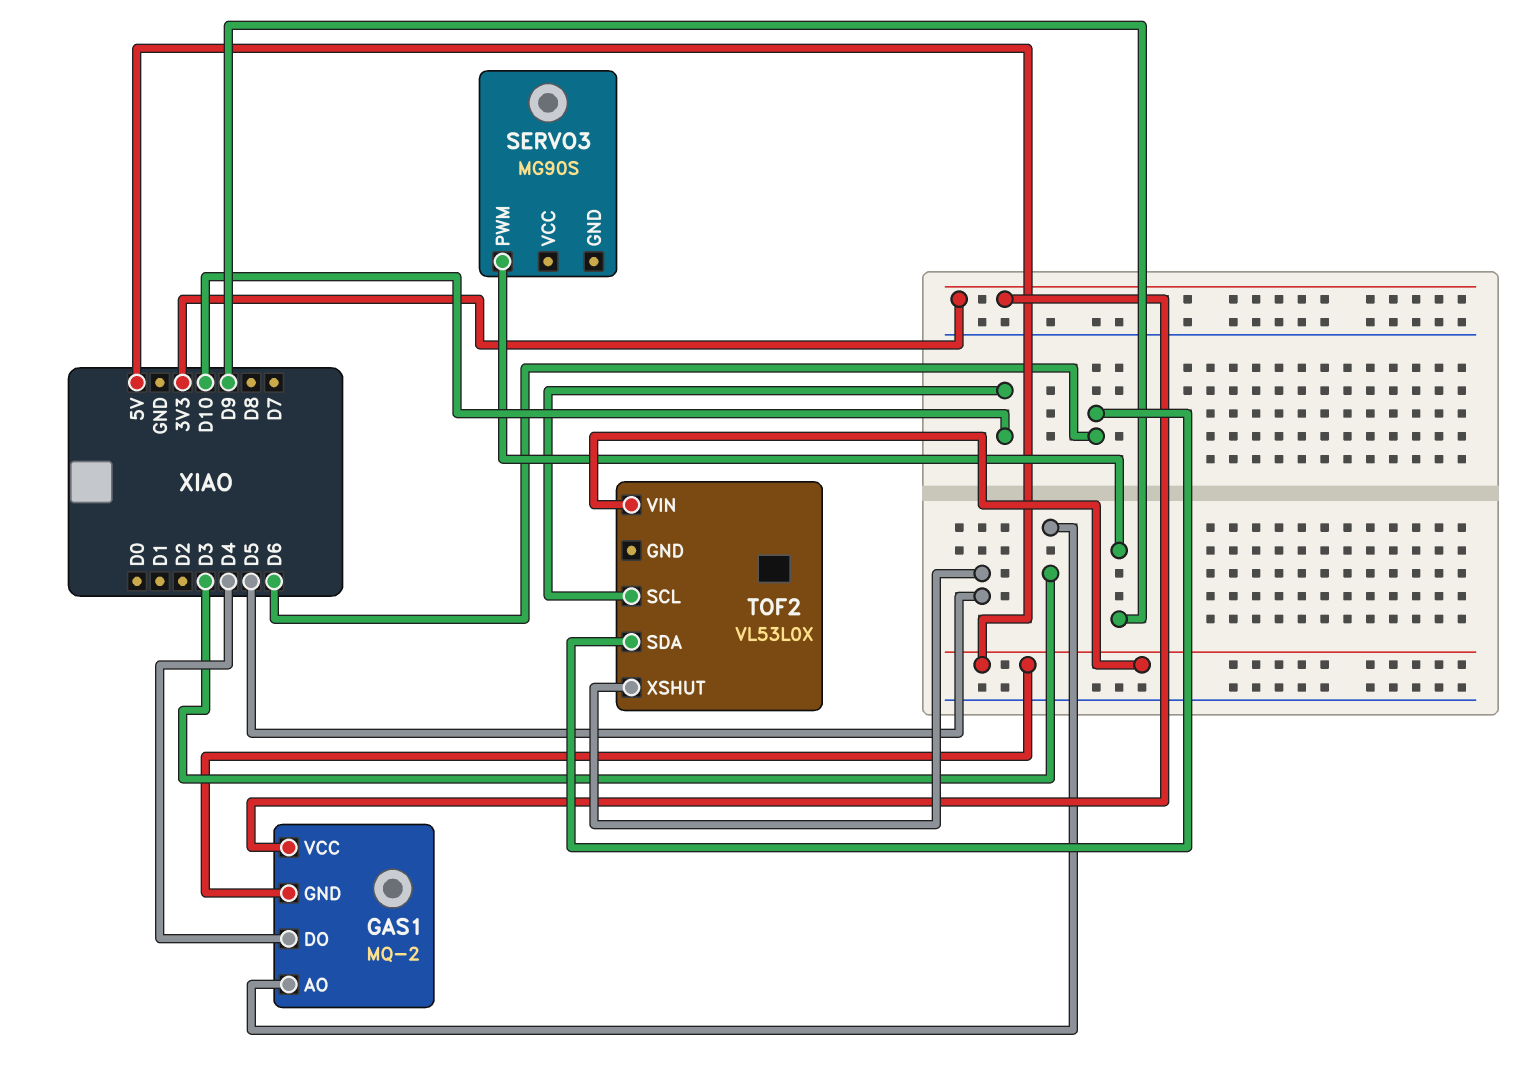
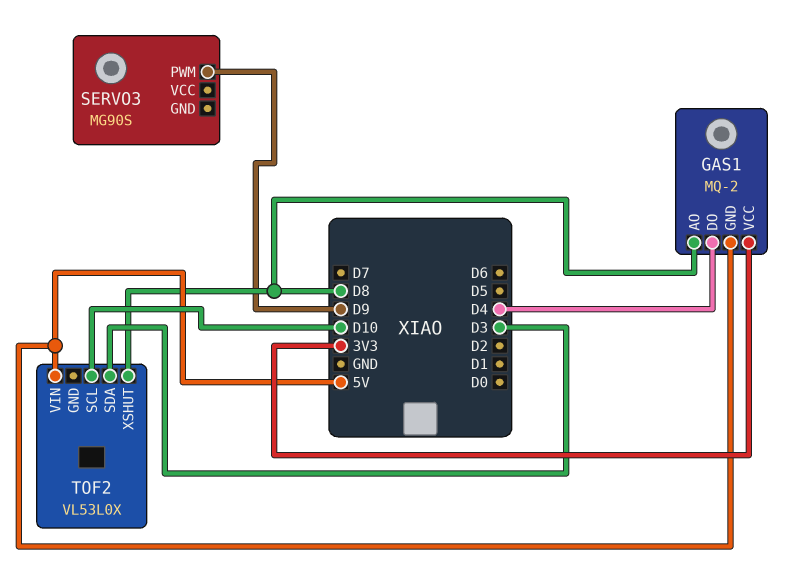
GAS1 pin AO: D3 -> D8
TOF2 pin SDA: D6 -> D3
TOF2 pin XSHUT: D5 -> D8

